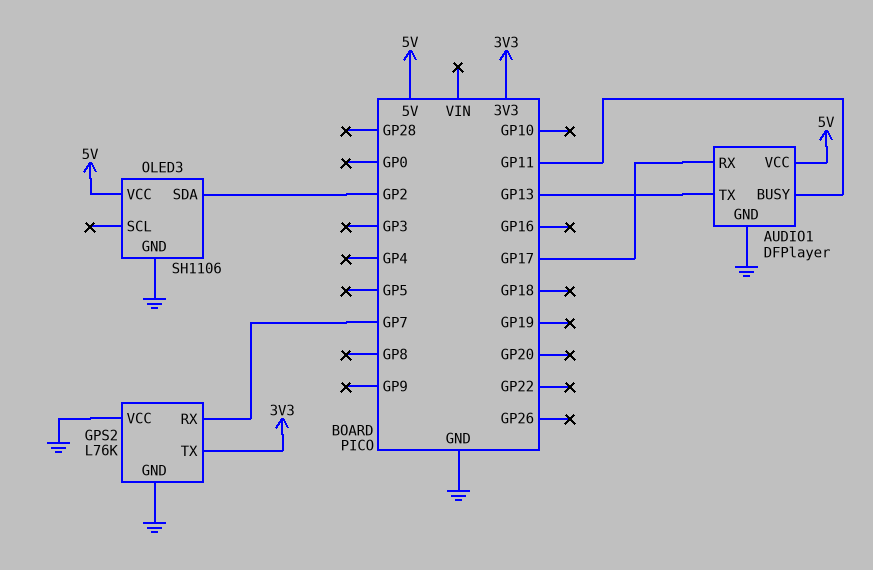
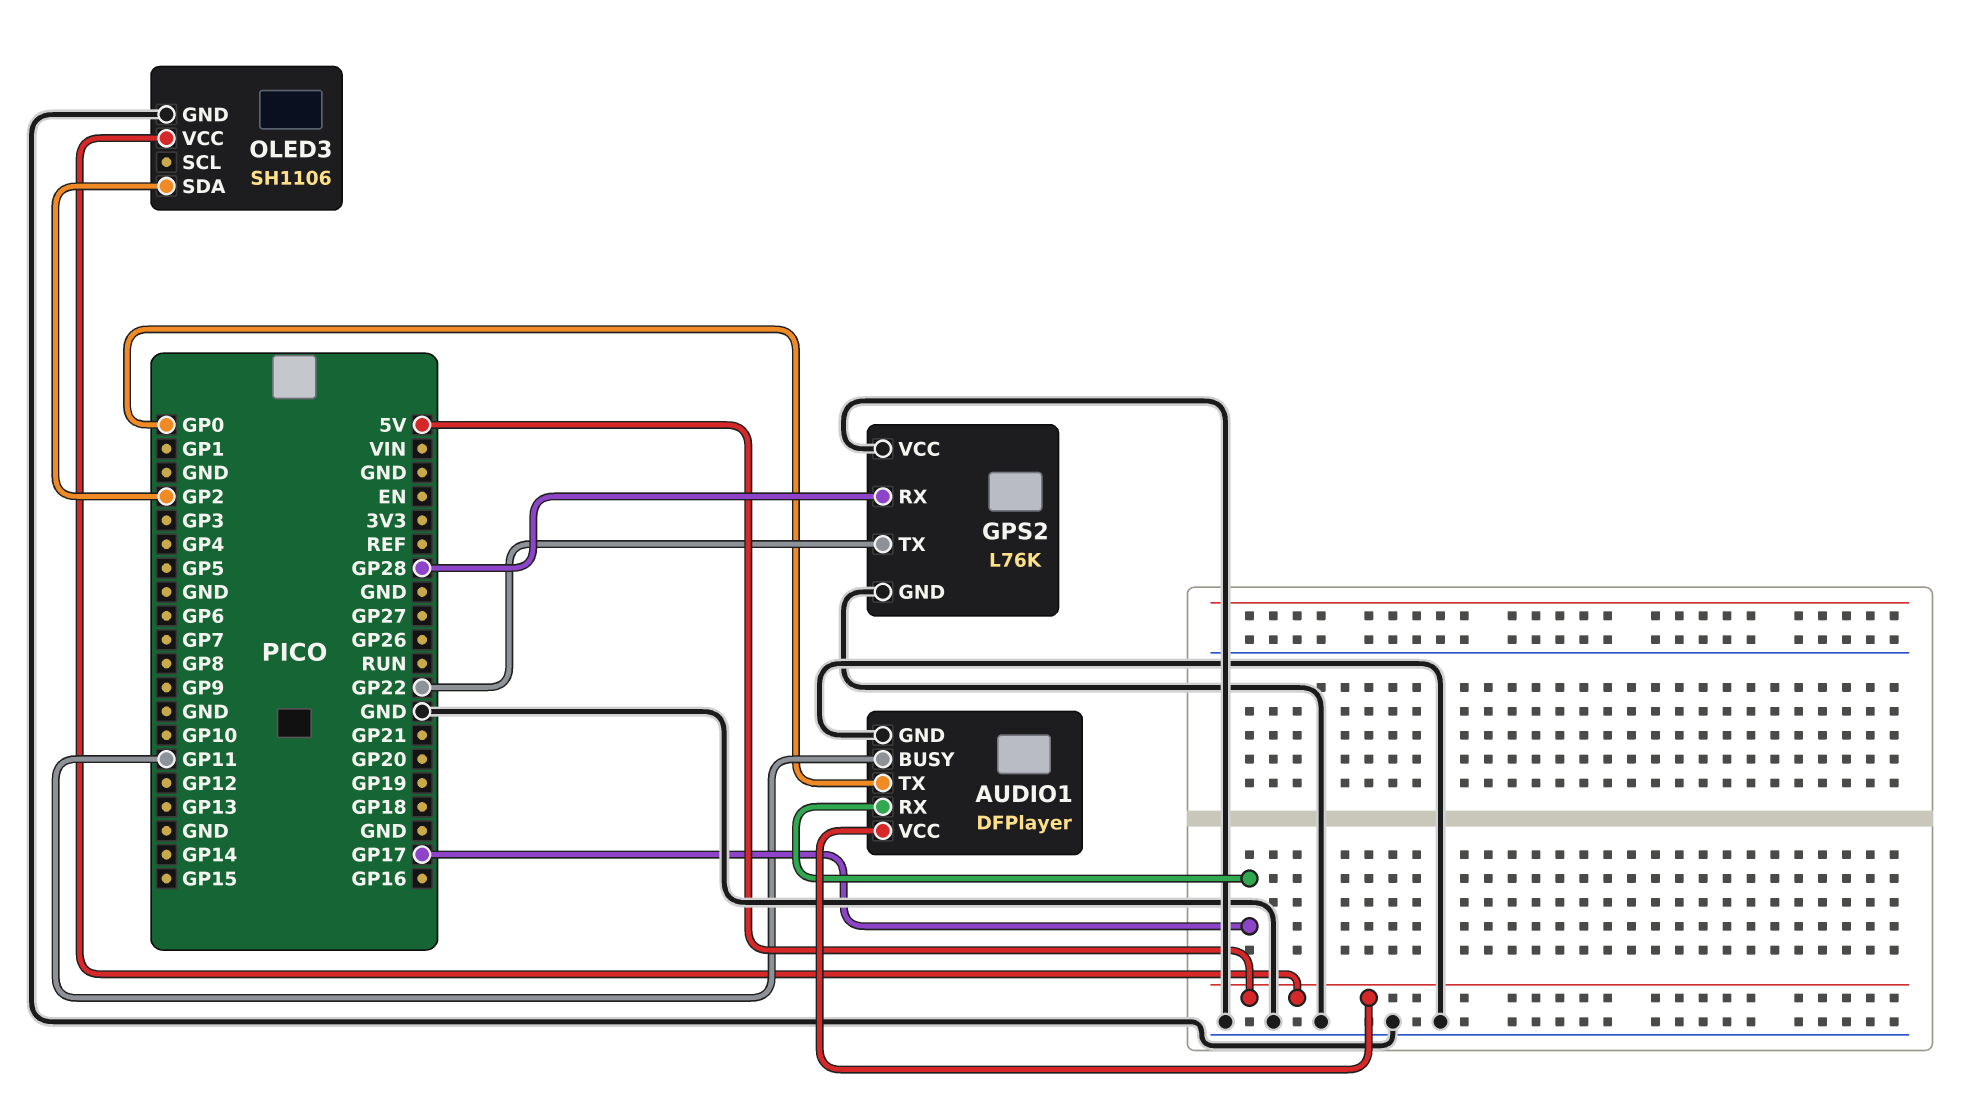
AUDIO1 pin TX: GP13 -> GP0
GPS2 pin RX: GP7 -> GP28
GPS2 pin TX: 3V3 -> GP22

